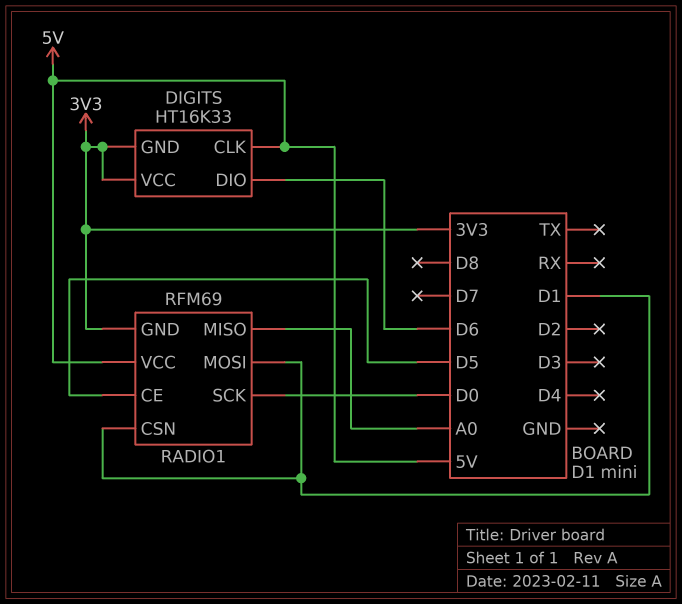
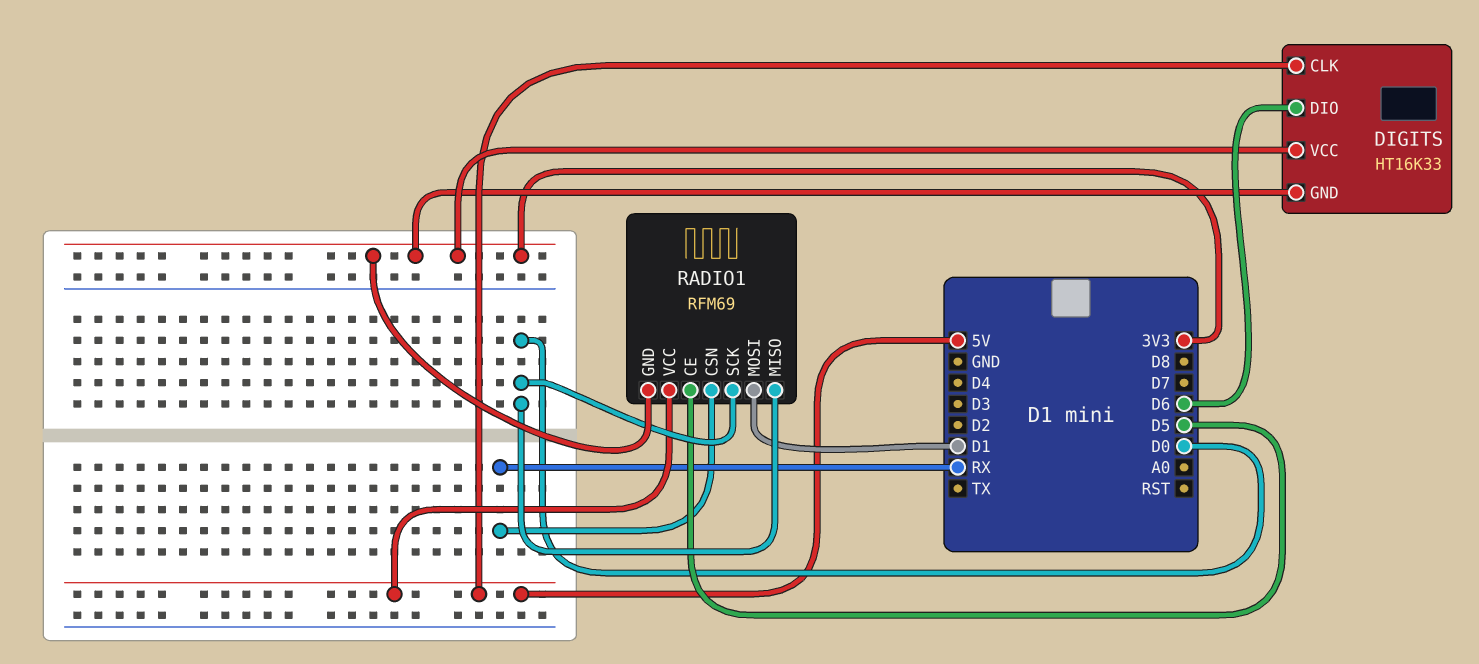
RADIO1 pin CSN: D1 -> RX
RADIO1 pin MISO: A0 -> D0

